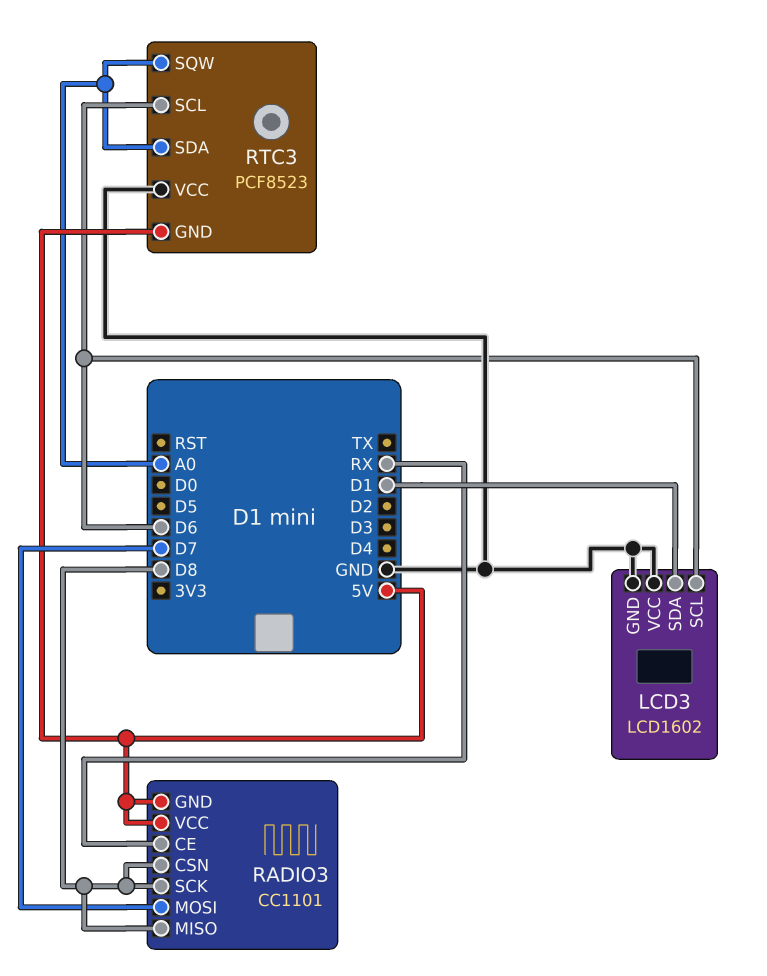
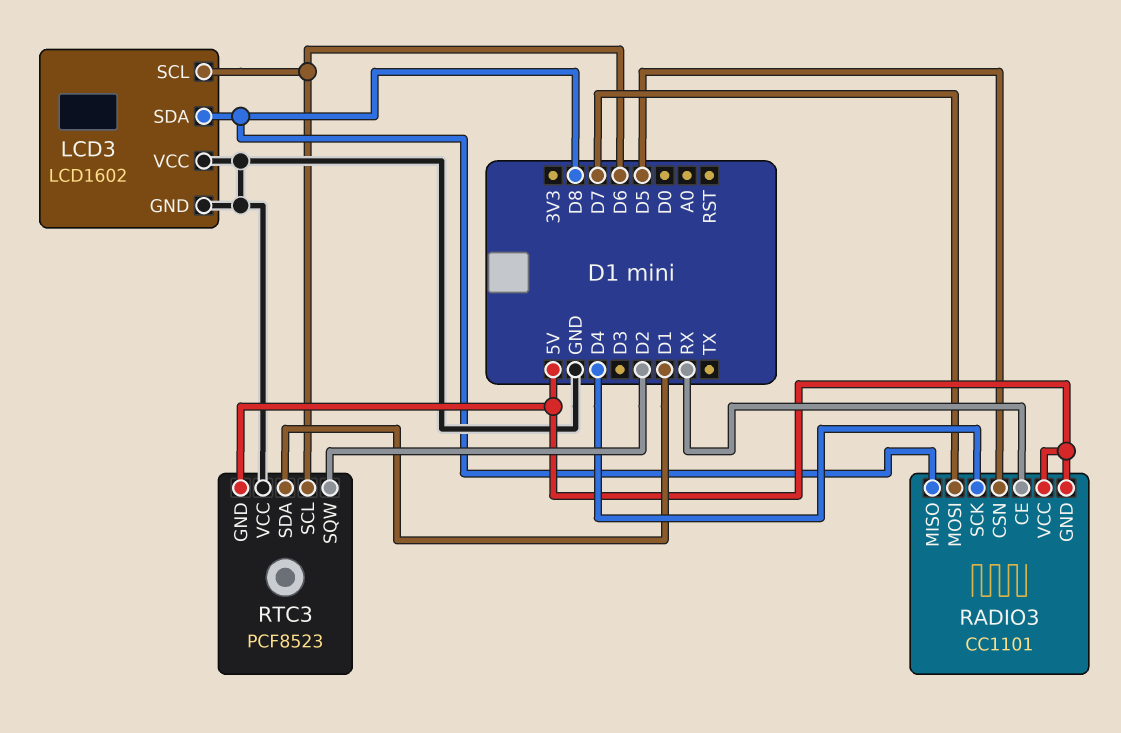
LCD3 pin SDA: D1 -> D8
RADIO3 pin CSN: D8 -> D5
RADIO3 pin SCK: D8 -> D4
RTC3 pin SDA: A0 -> D1
RTC3 pin SQW: A0 -> D2

